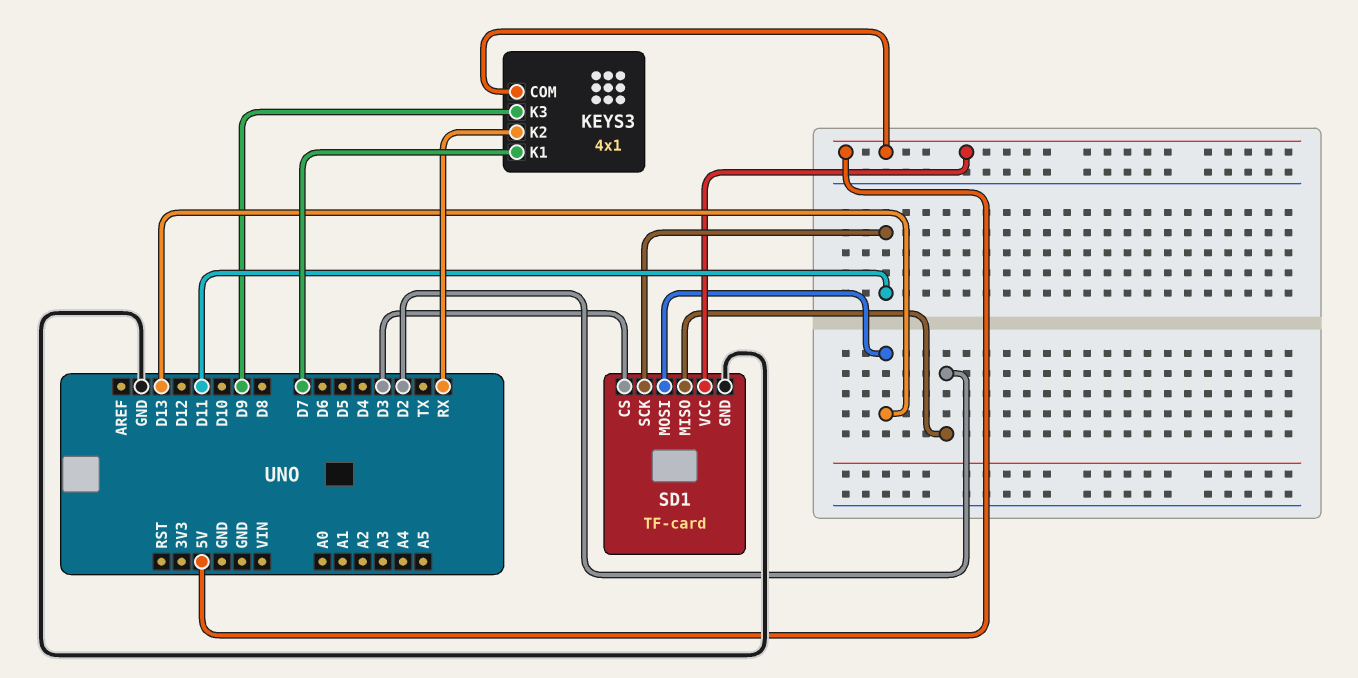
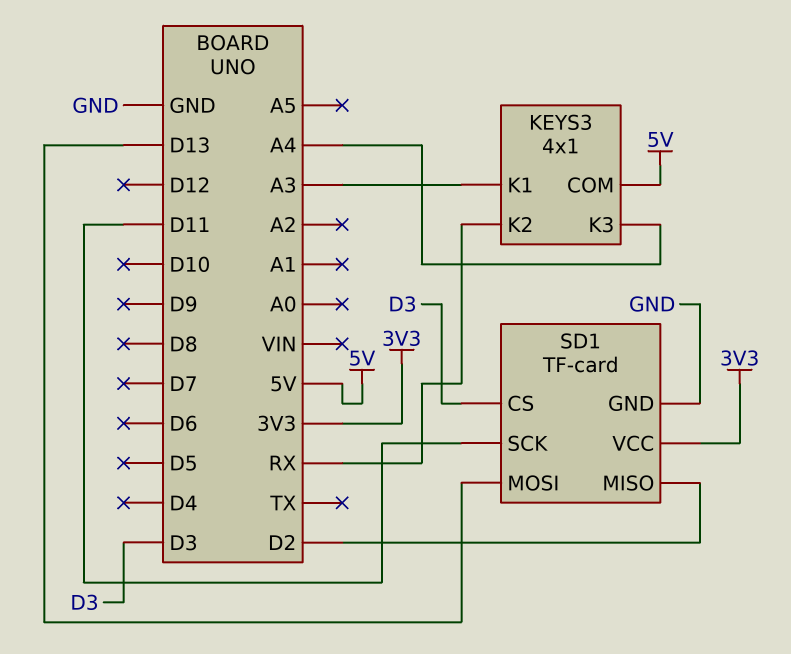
KEYS3 pin K1: D7 -> A3
KEYS3 pin K3: D9 -> A4
SD1 pin VCC: 5V -> 3V3

